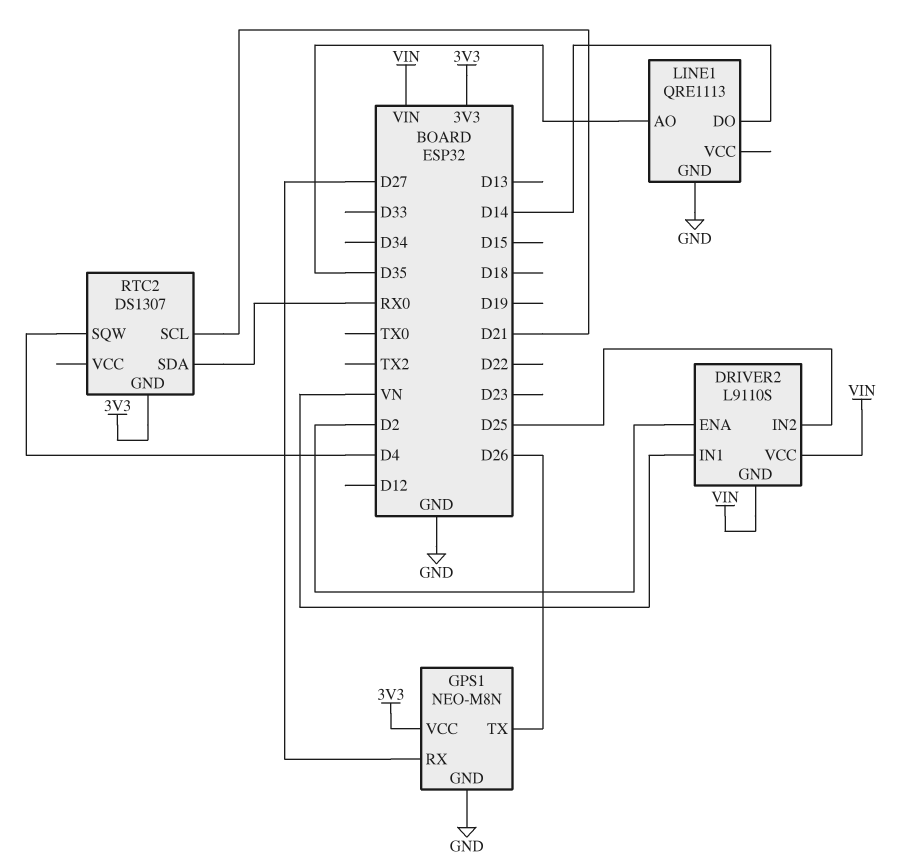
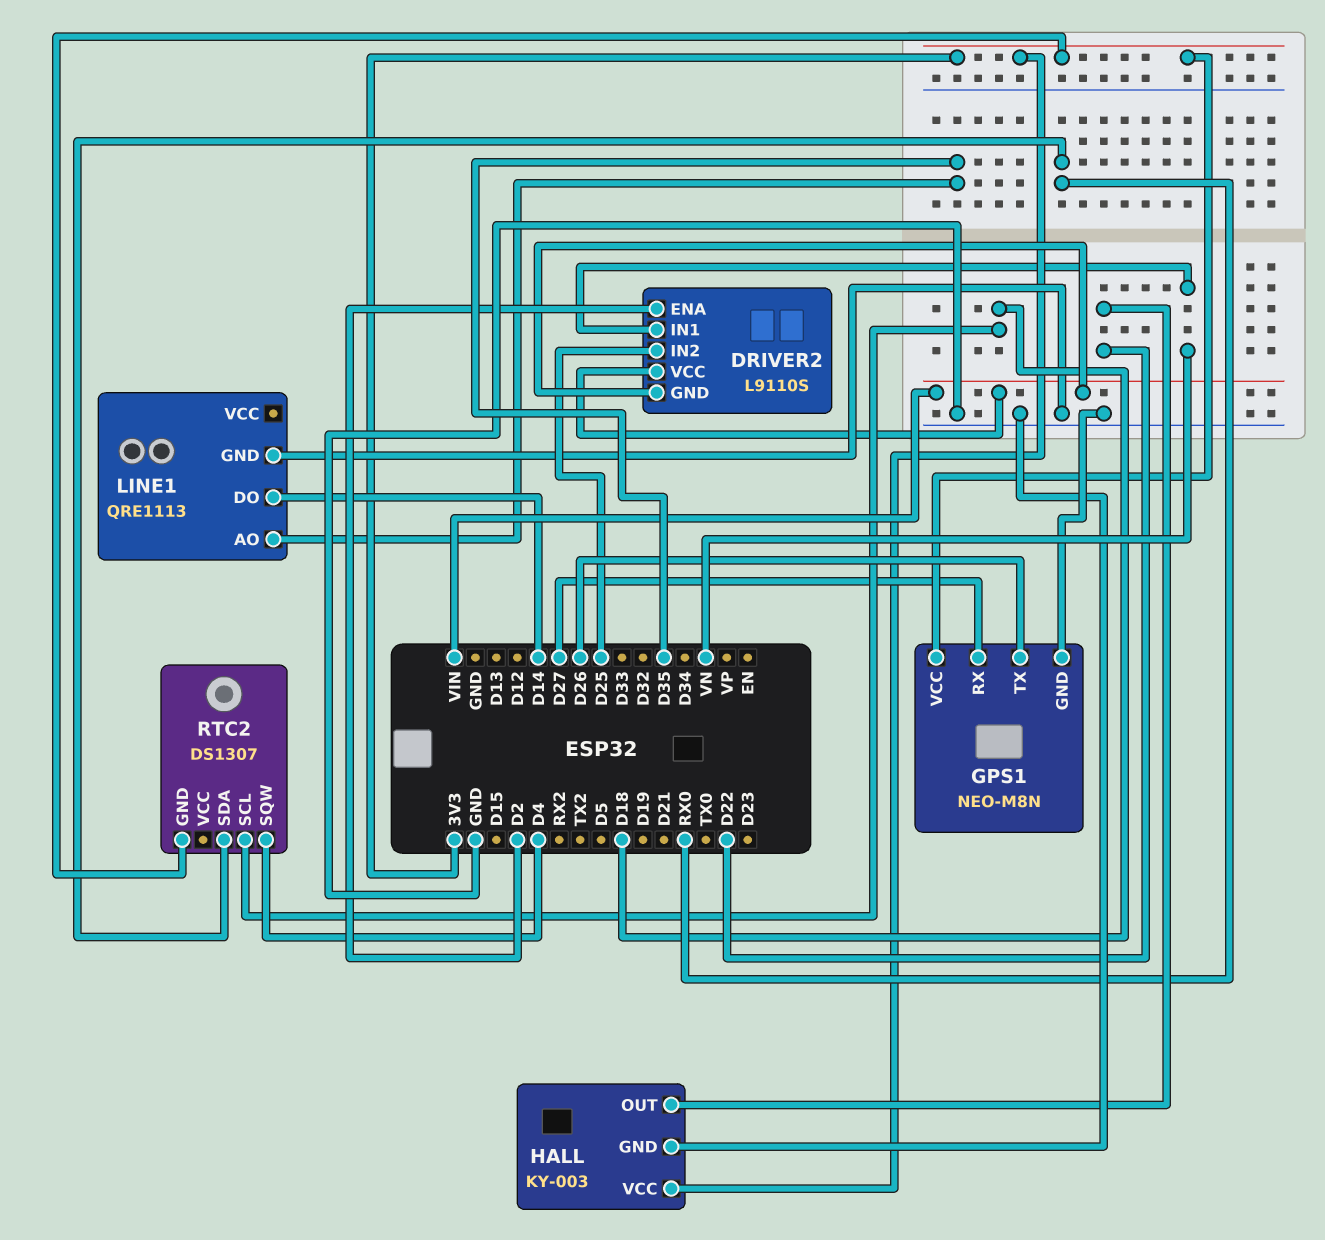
HALL: none -> KY-003
HALL pin GND: none -> GND
HALL pin OUT: none -> D22
HALL pin VCC: none -> 3V3
RTC2 pin SCL: D21 -> D18

